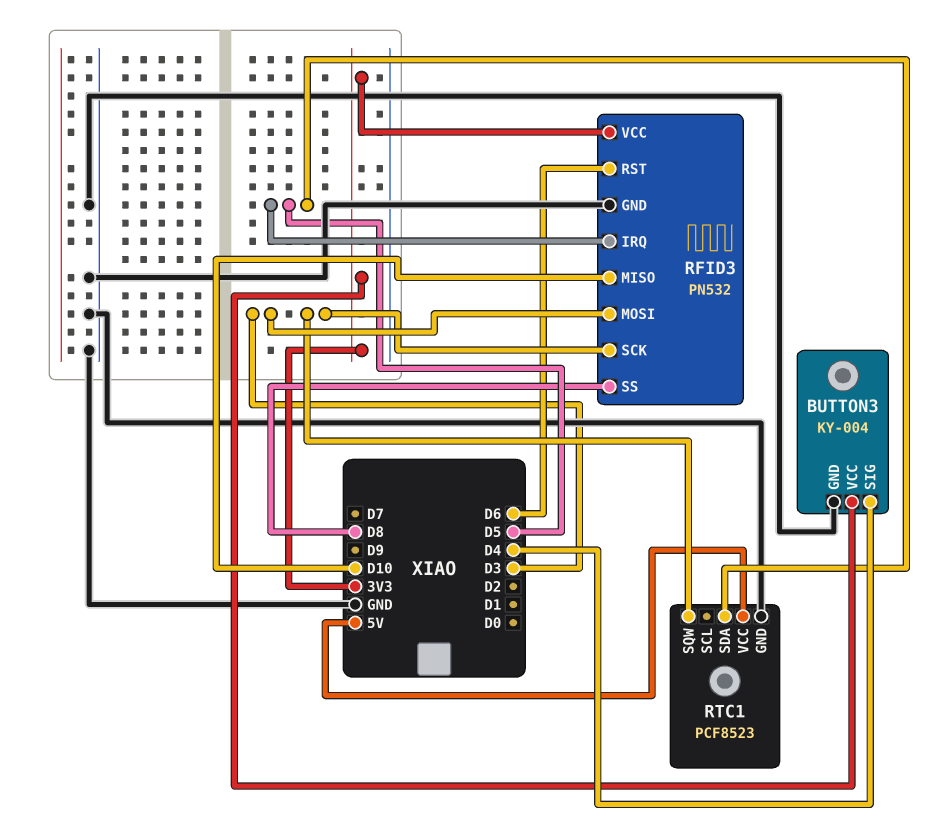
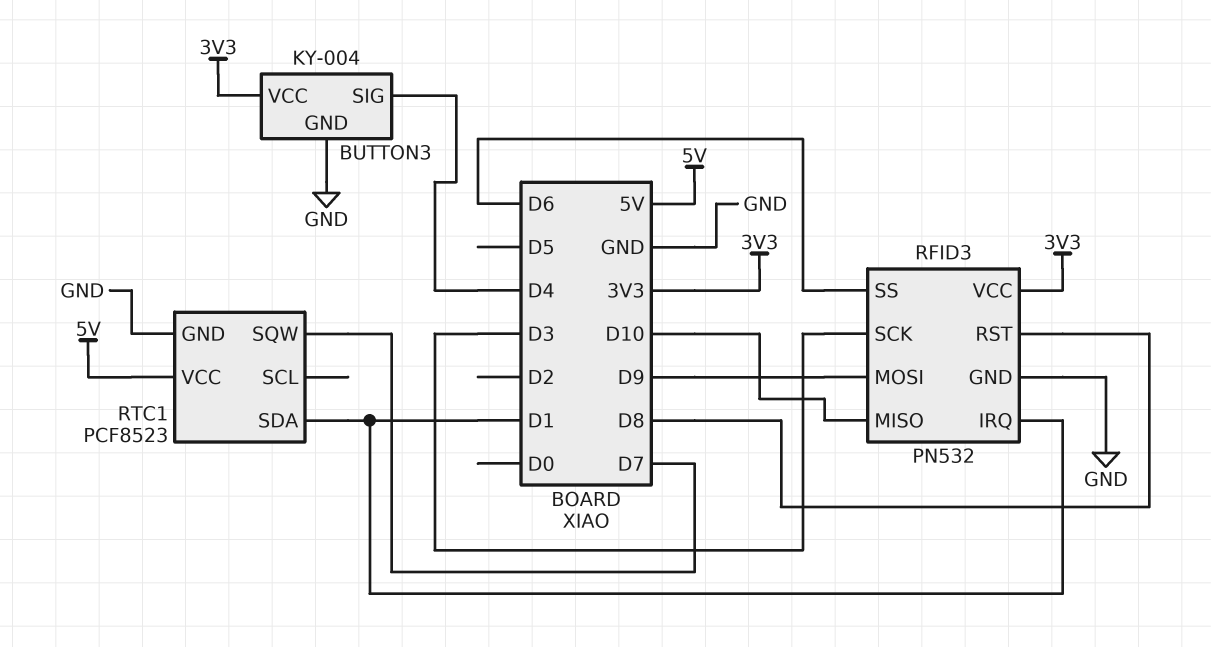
RFID3 pin IRQ: D5 -> D1
RFID3 pin MOSI: D3 -> D9
RFID3 pin RST: D6 -> D8
RFID3 pin SS: D8 -> D6
RTC1 pin SDA: D5 -> D1
RTC1 pin SQW: D3 -> D7

